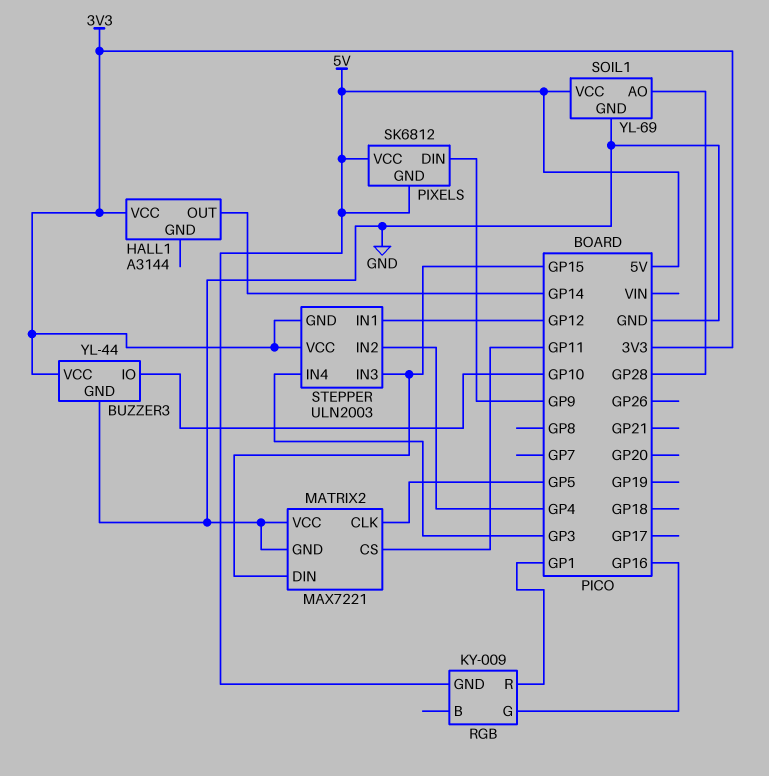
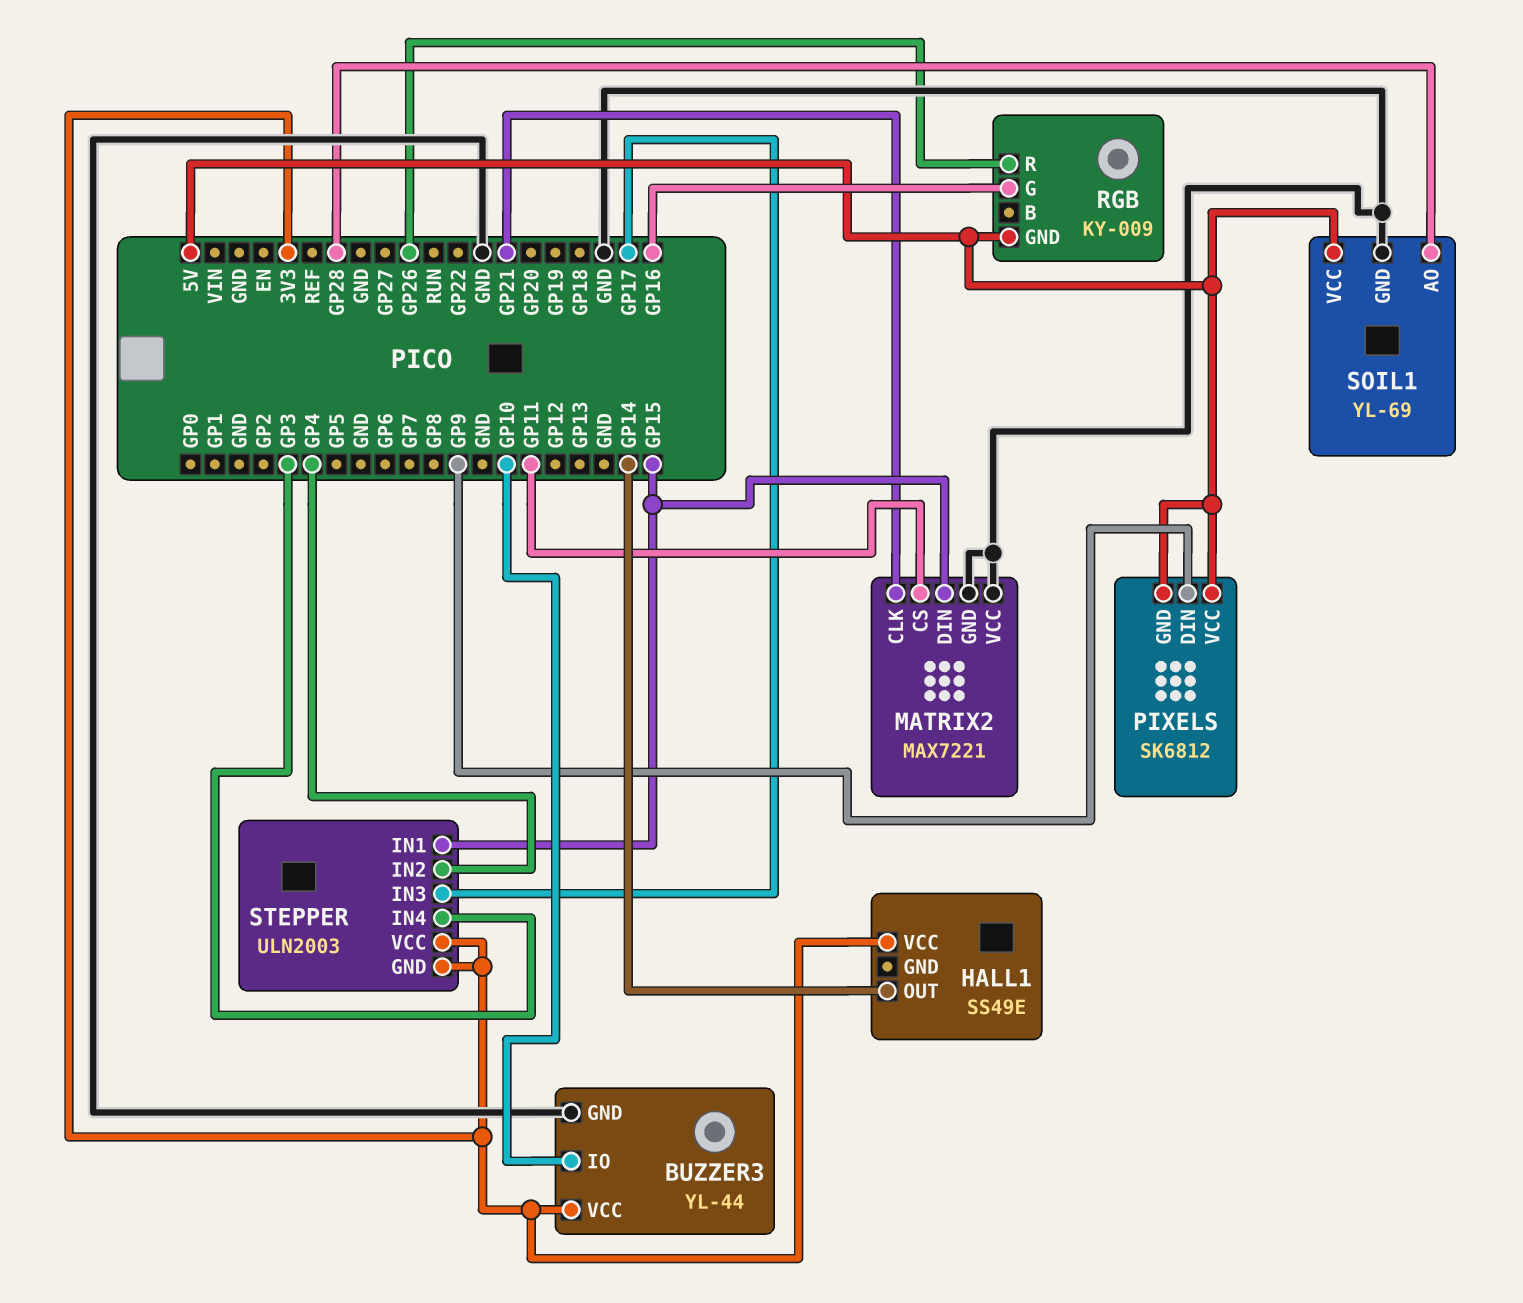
HALL1: A3144 -> SS49E
MATRIX2 pin CLK: GP5 -> GP21
RGB pin R: GP1 -> GP26
STEPPER pin IN1: GP12 -> GP15
STEPPER pin IN3: GP15 -> GP17

